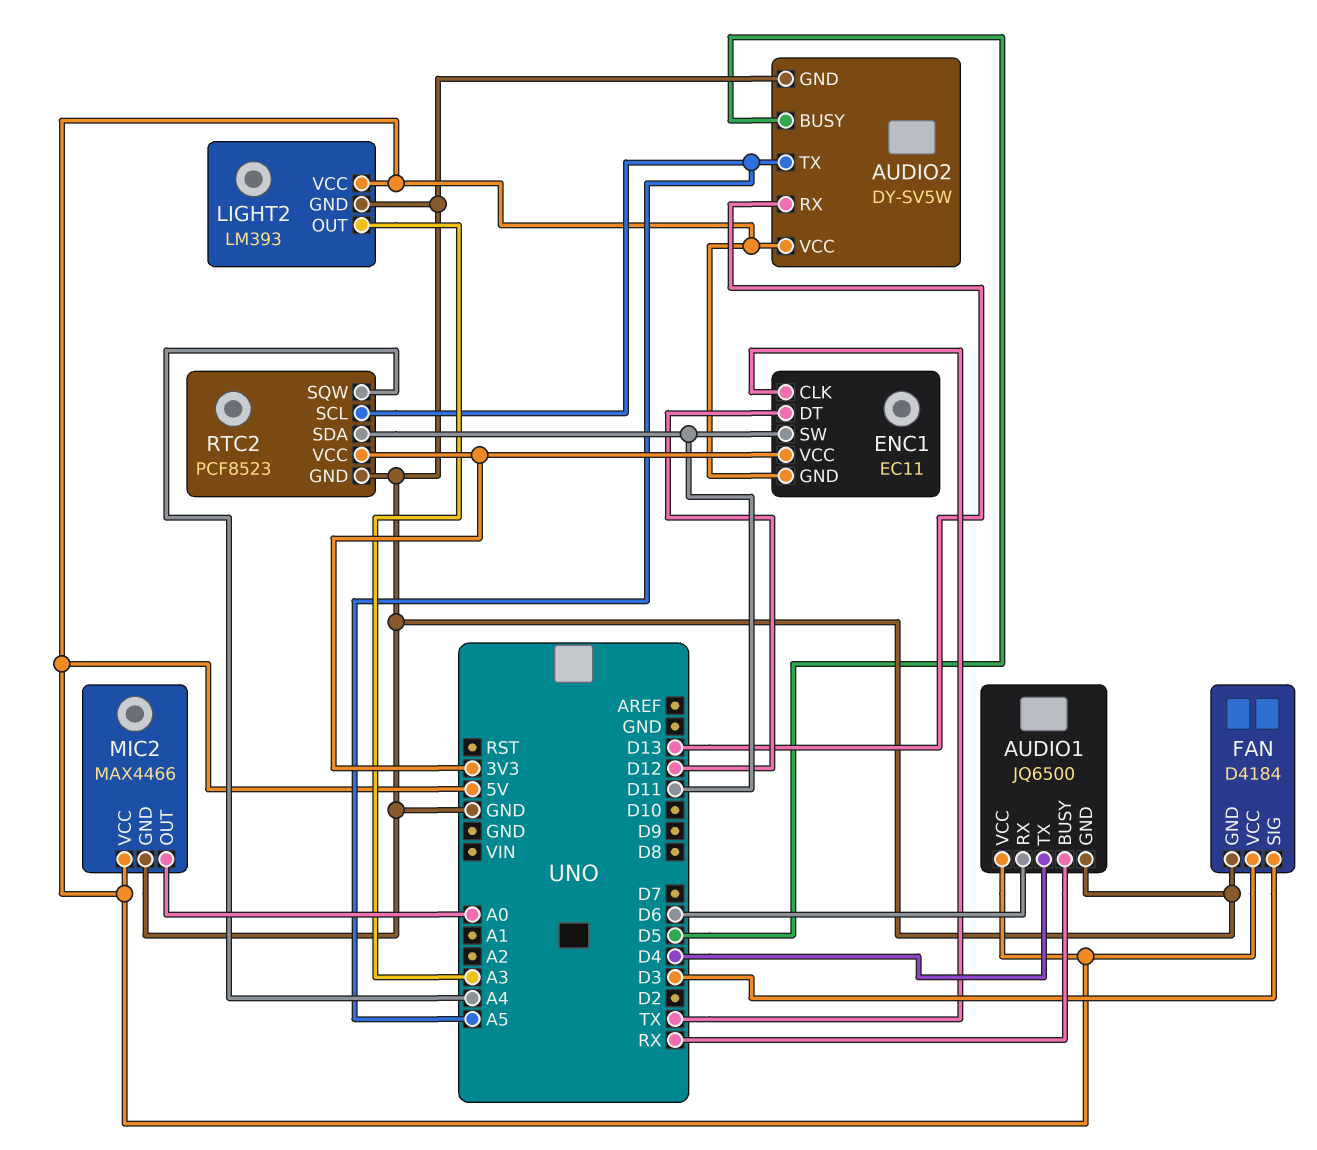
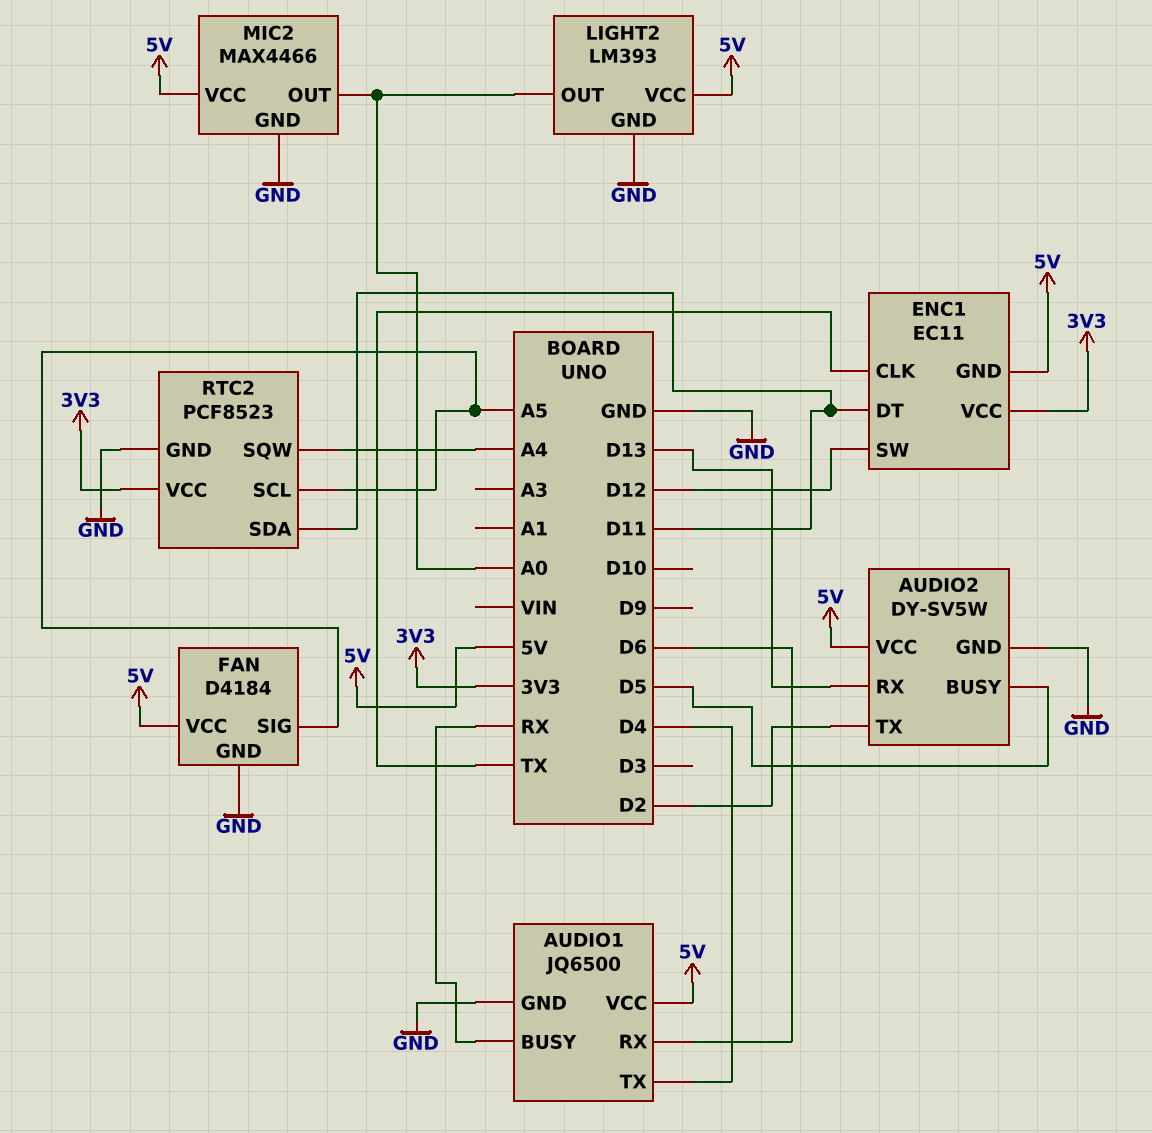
AUDIO2 pin TX: A5 -> D2
ENC1 pin DT: D12 -> D11
ENC1 pin SW: D11 -> D12
FAN pin SIG: D3 -> A5
LIGHT2 pin OUT: A3 -> A0

